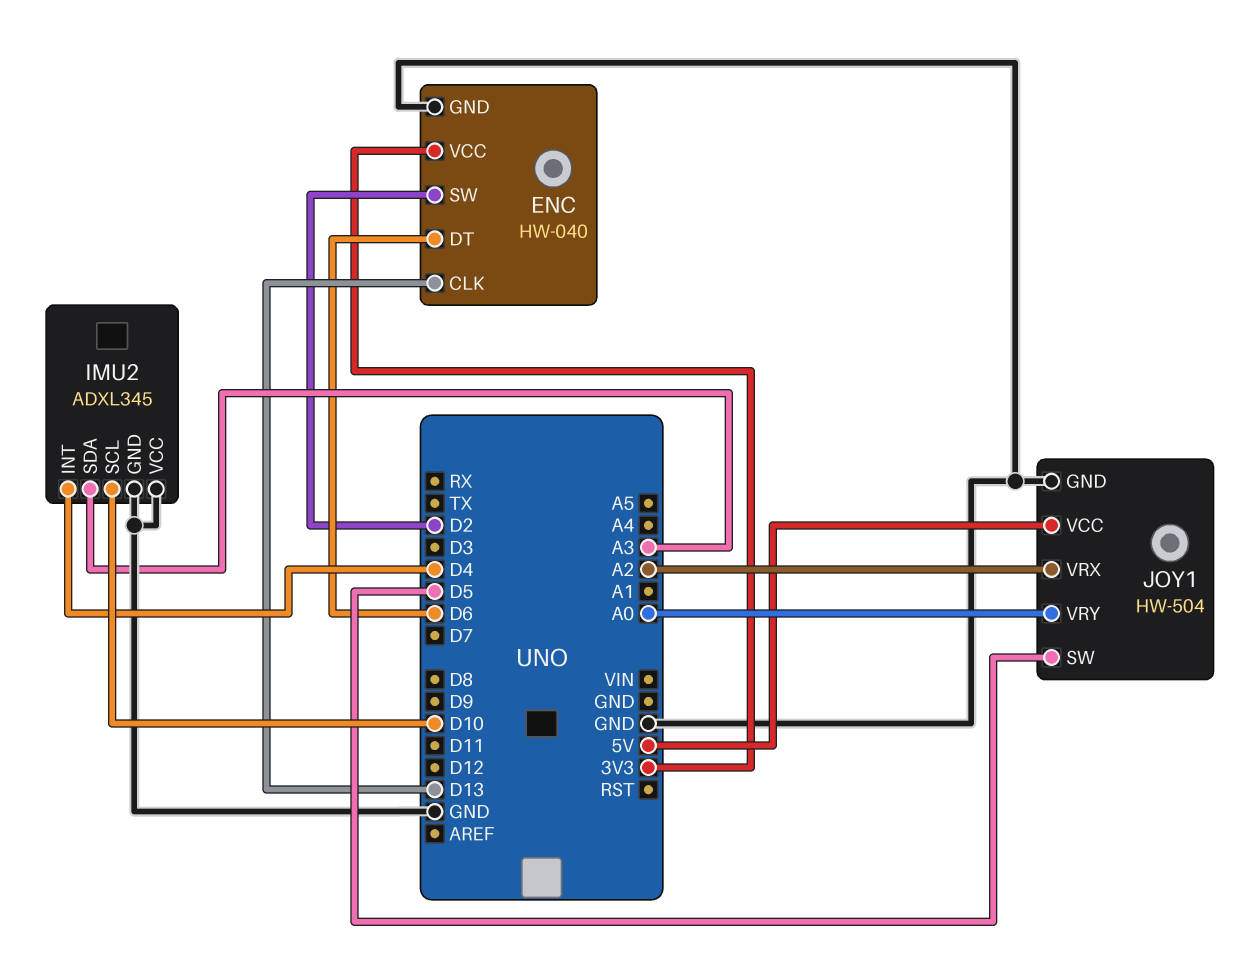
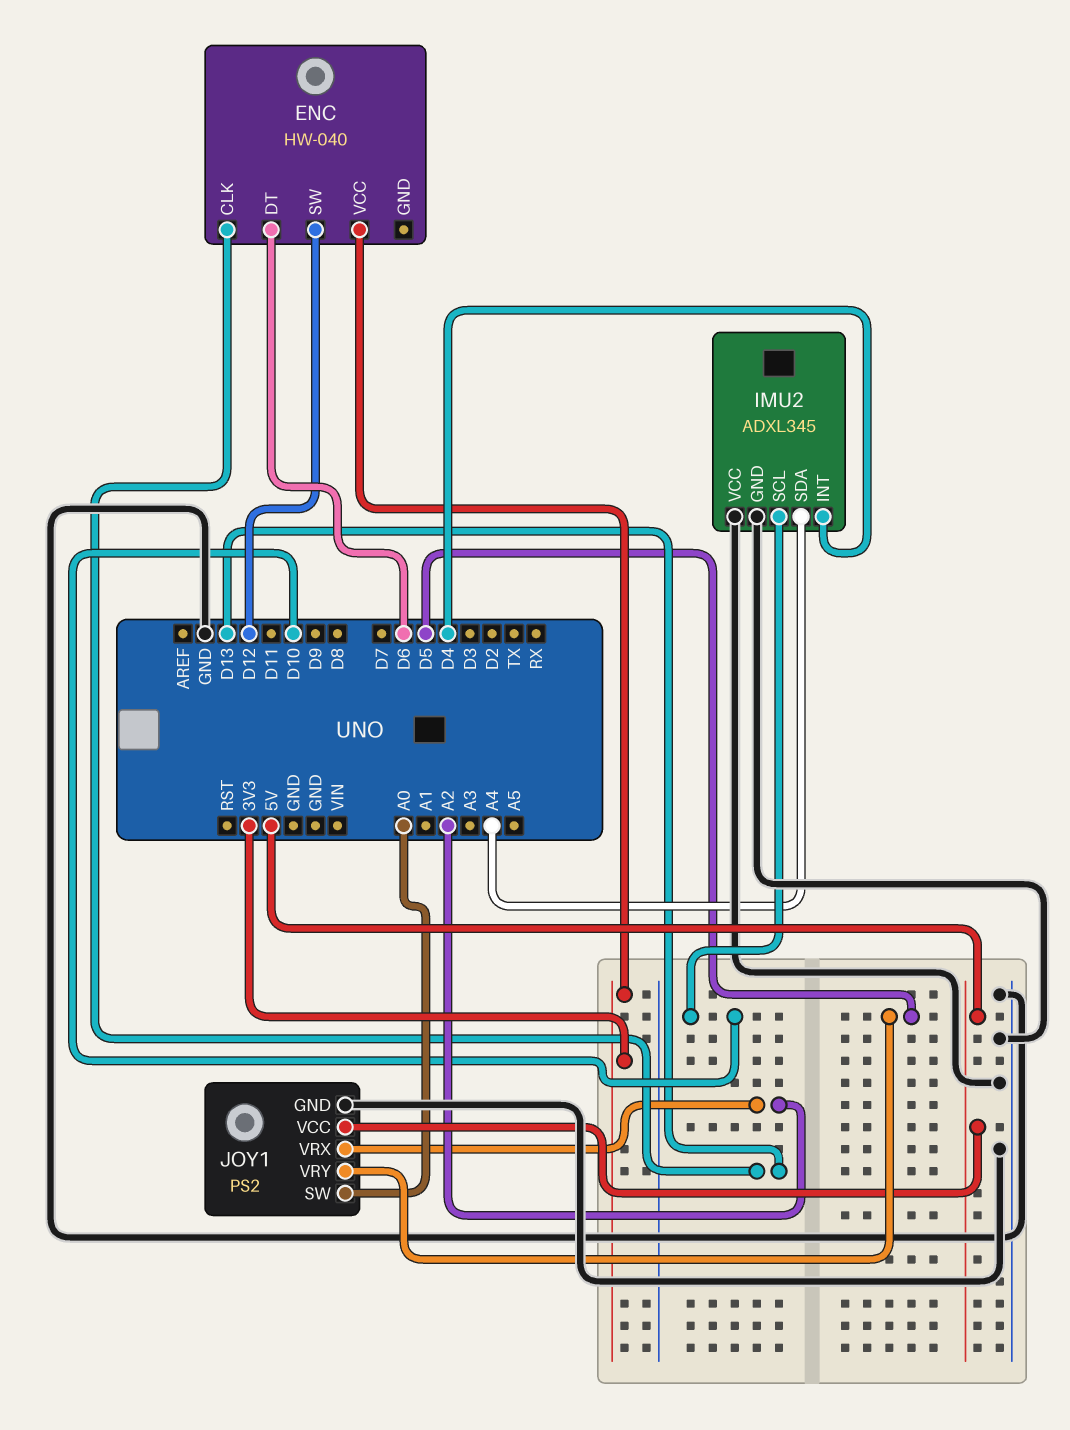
ENC pin GND: GND -> none
ENC pin SW: D2 -> D12
IMU2 pin SDA: A3 -> A4
JOY1: HW-504 -> PS2
JOY1 pin SW: D5 -> A0
JOY1 pin VRY: A0 -> D5

